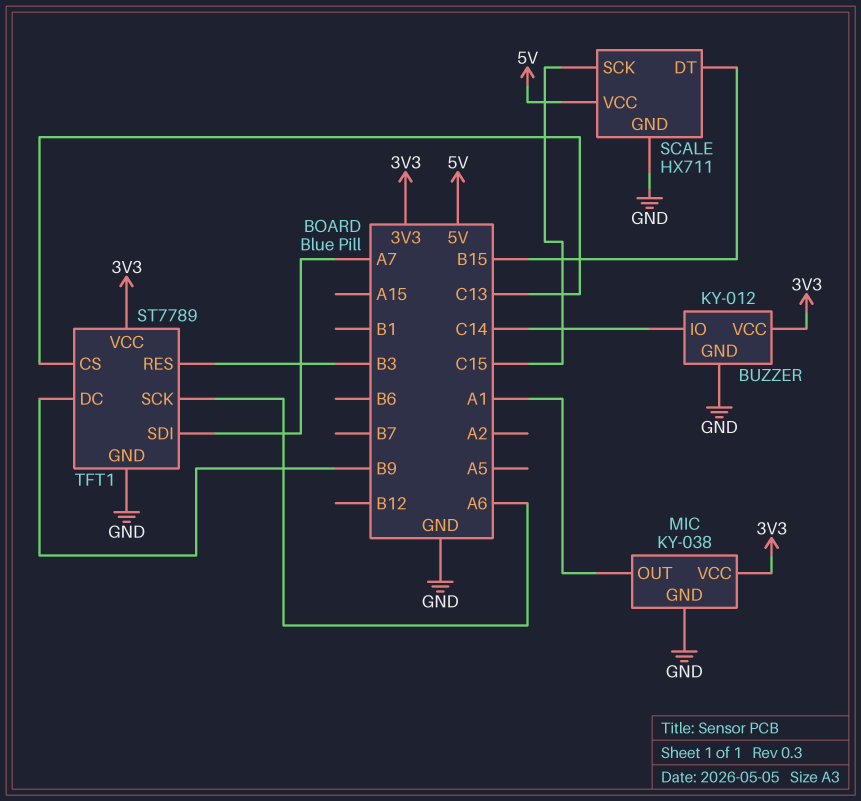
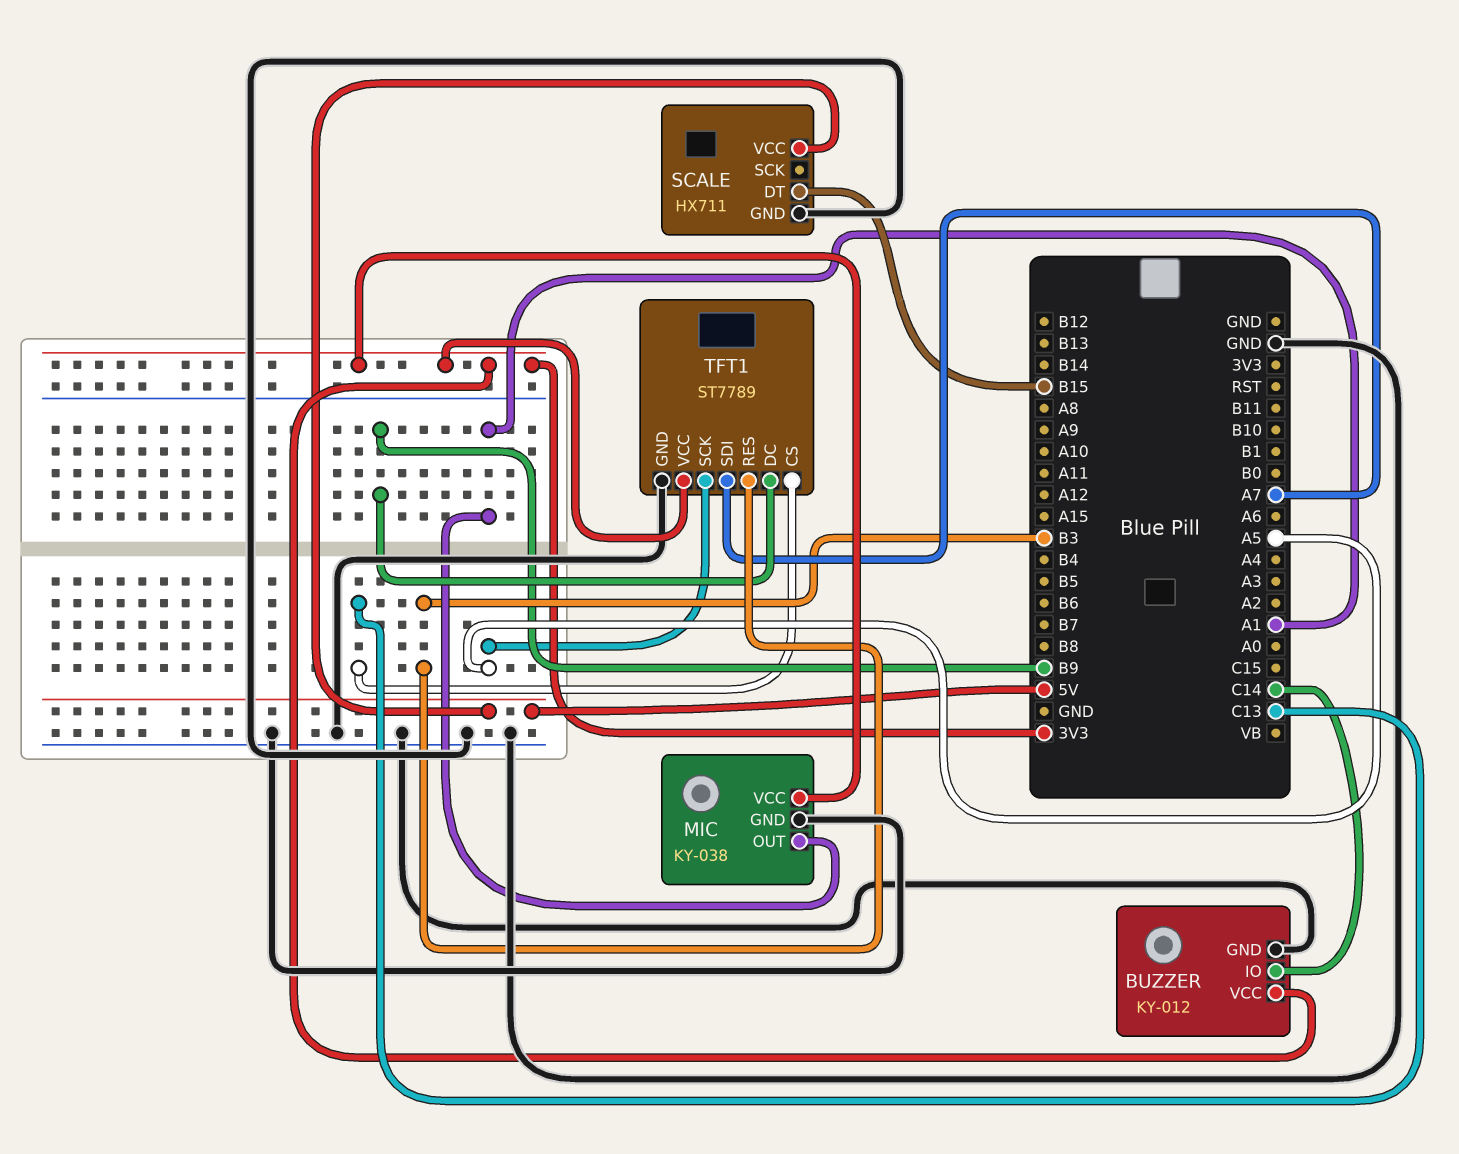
SCALE pin SCK: C15 -> none
TFT1 pin SCK: A6 -> A5

